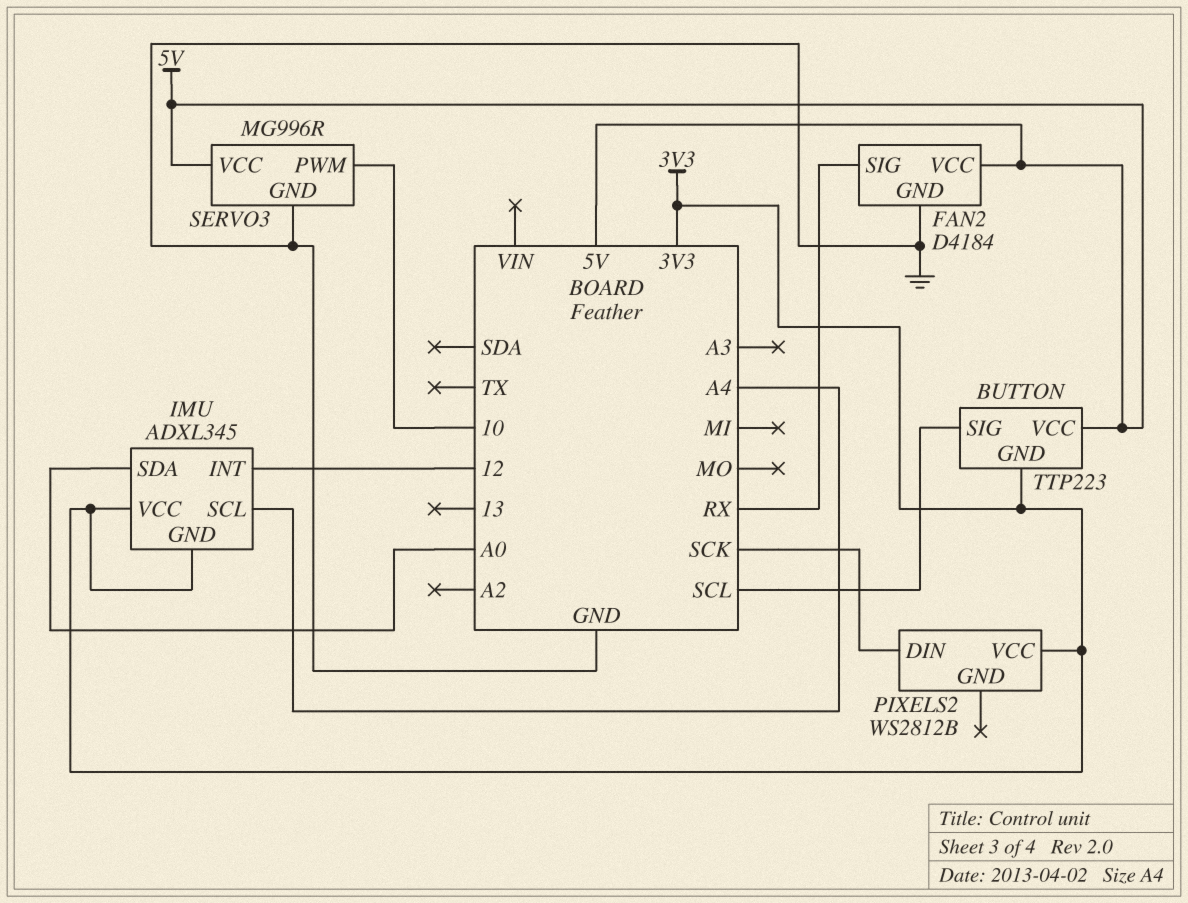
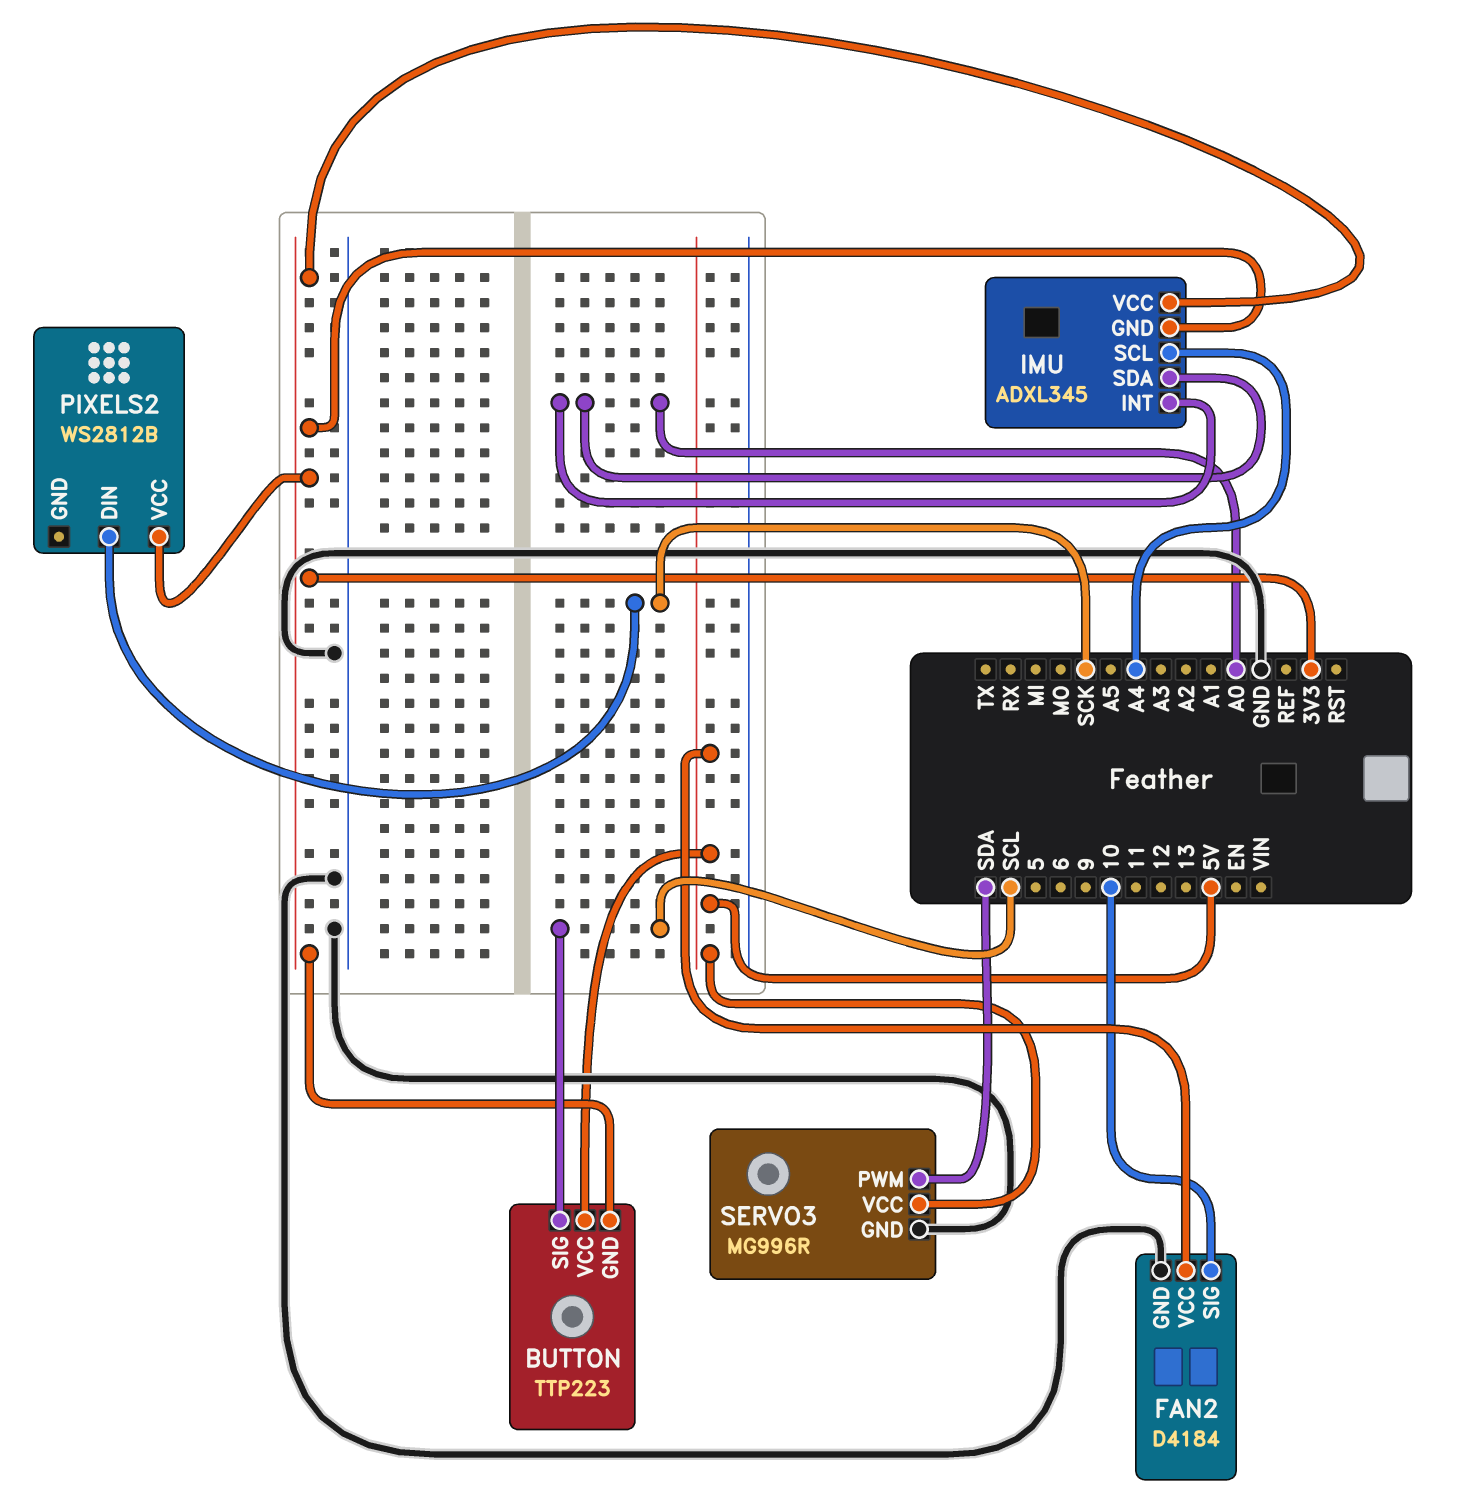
FAN2 pin SIG: RX -> 10
IMU pin INT: 12 -> A0
SERVO3 pin PWM: 10 -> SDA

